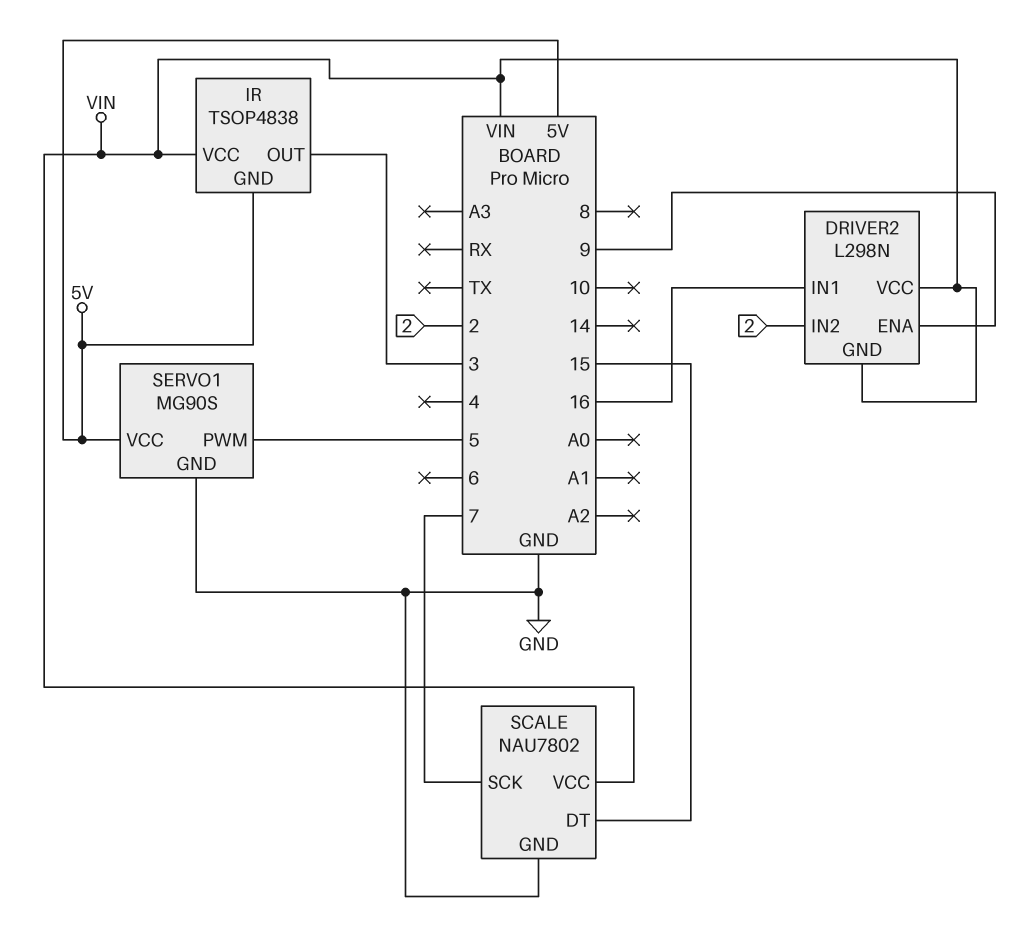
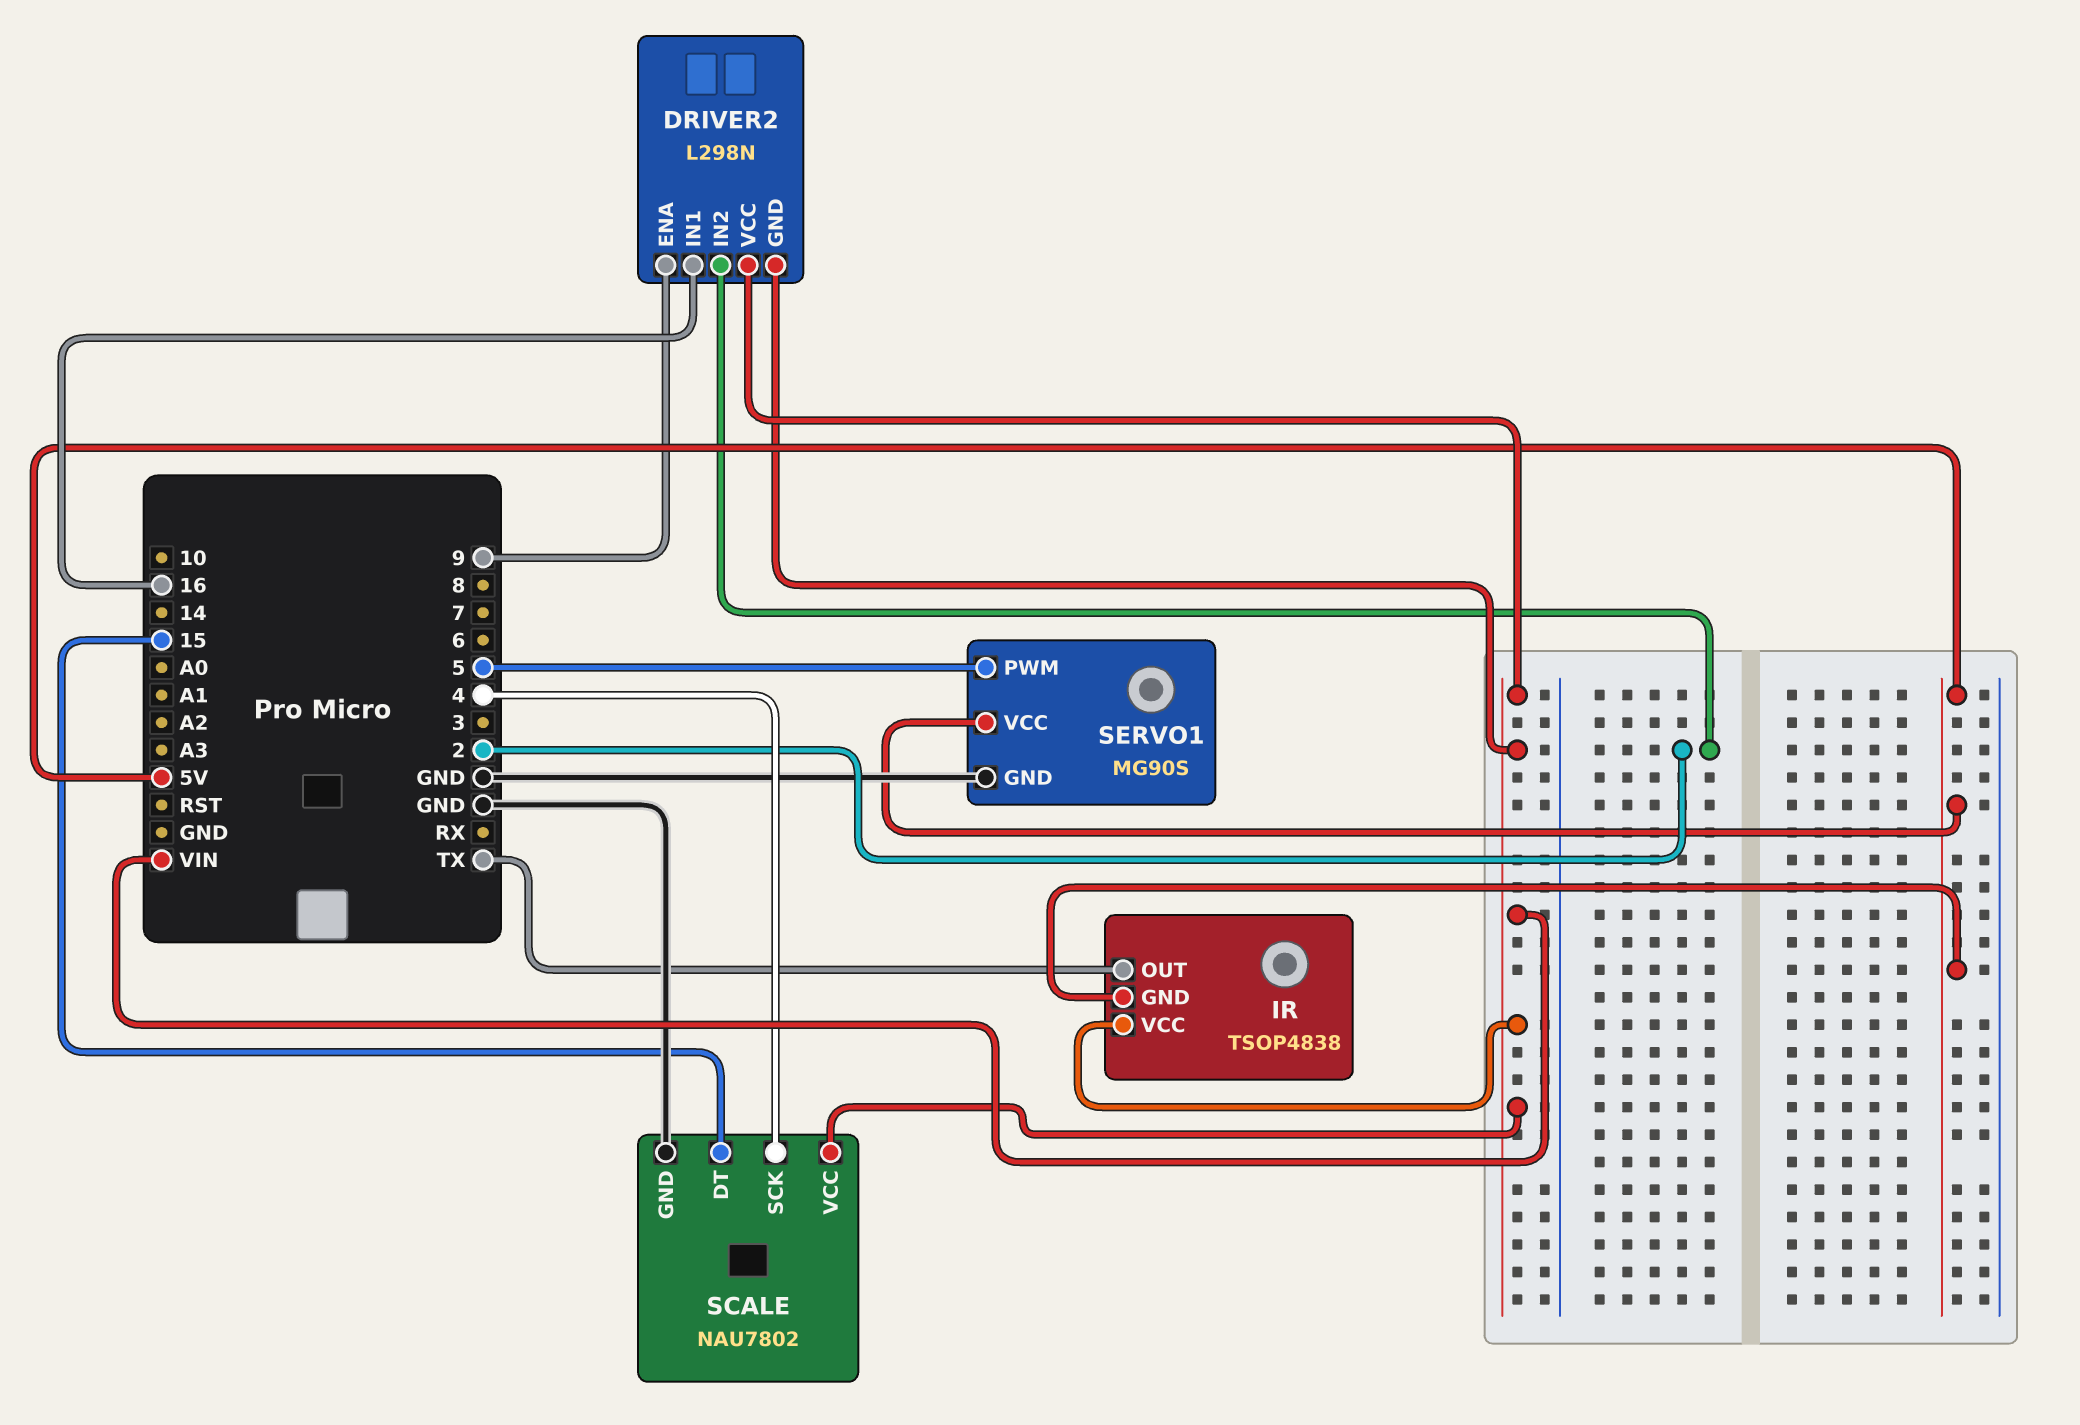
IR pin OUT: 3 -> TX
SCALE pin SCK: 7 -> 4

